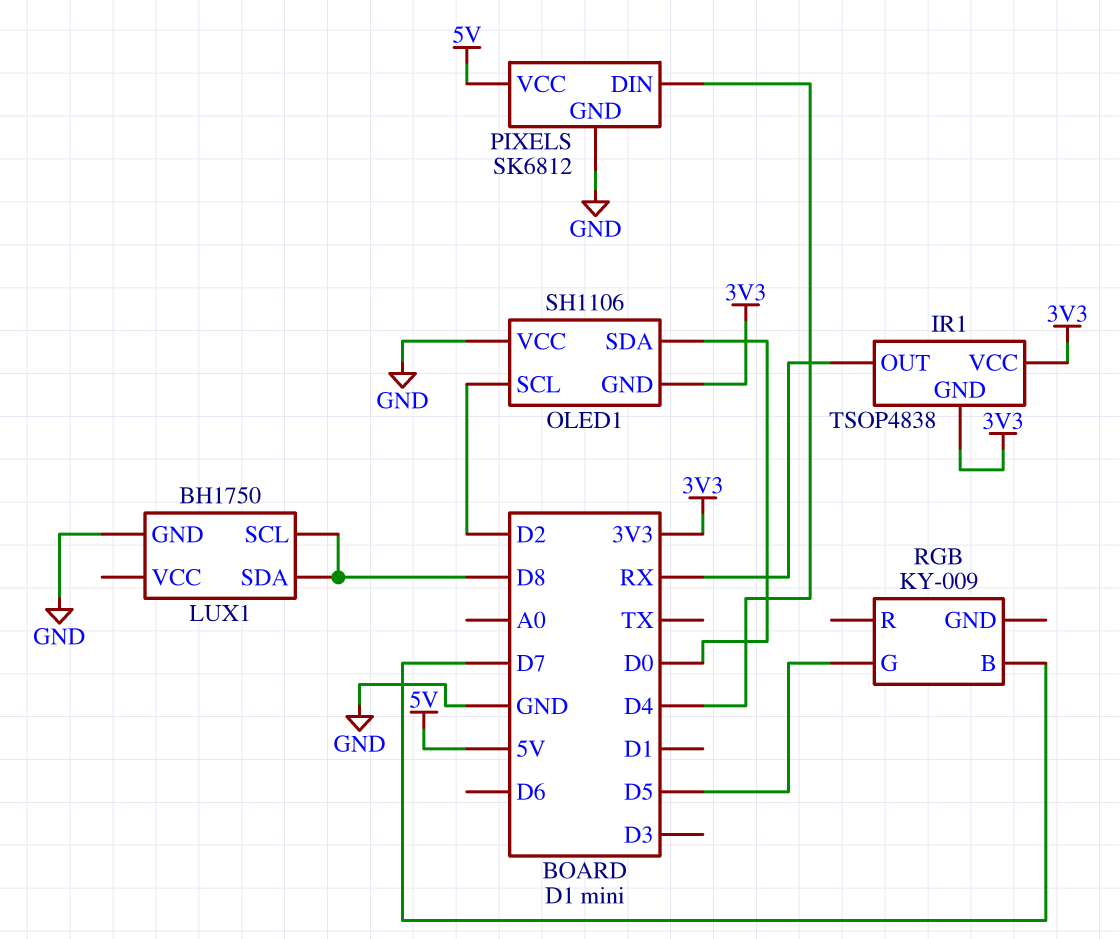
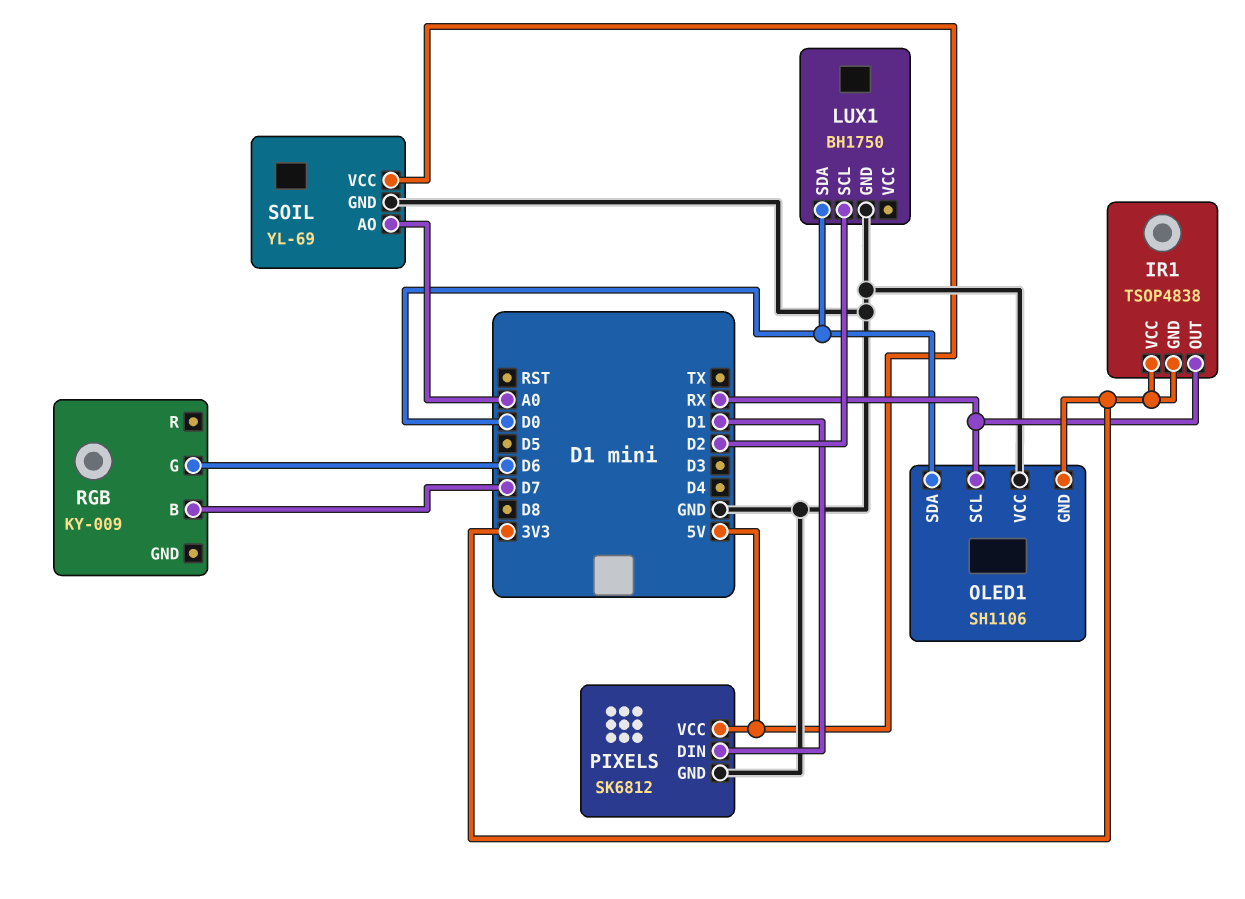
LUX1 pin SCL: D8 -> D2
LUX1 pin SDA: D8 -> D0
OLED1 pin SCL: D2 -> RX
PIXELS pin DIN: D4 -> D1
RGB pin G: D5 -> D6
SOIL: none -> YL-69
SOIL pin AO: none -> A0
SOIL pin GND: none -> GND
SOIL pin VCC: none -> 5V

